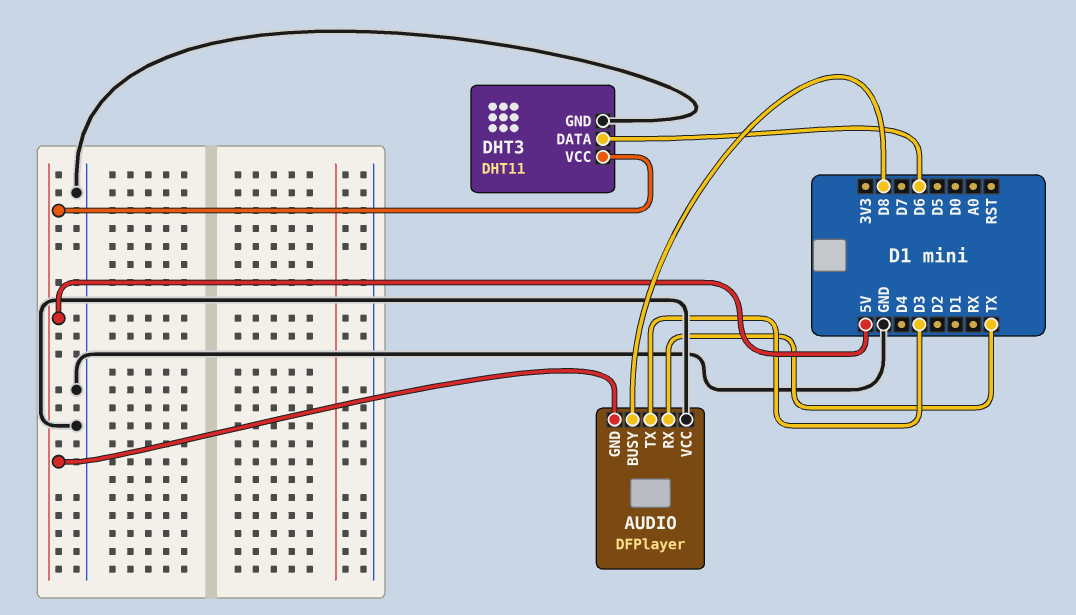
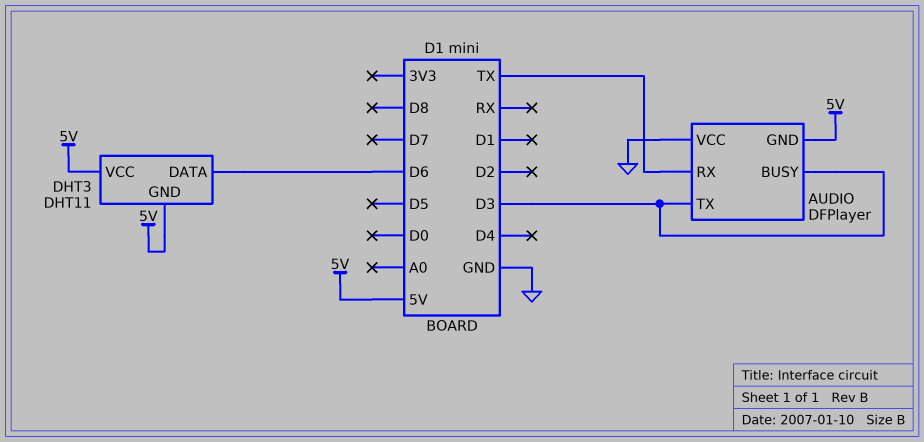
AUDIO pin BUSY: D8 -> D3
DHT3 pin GND: GND -> 5V

